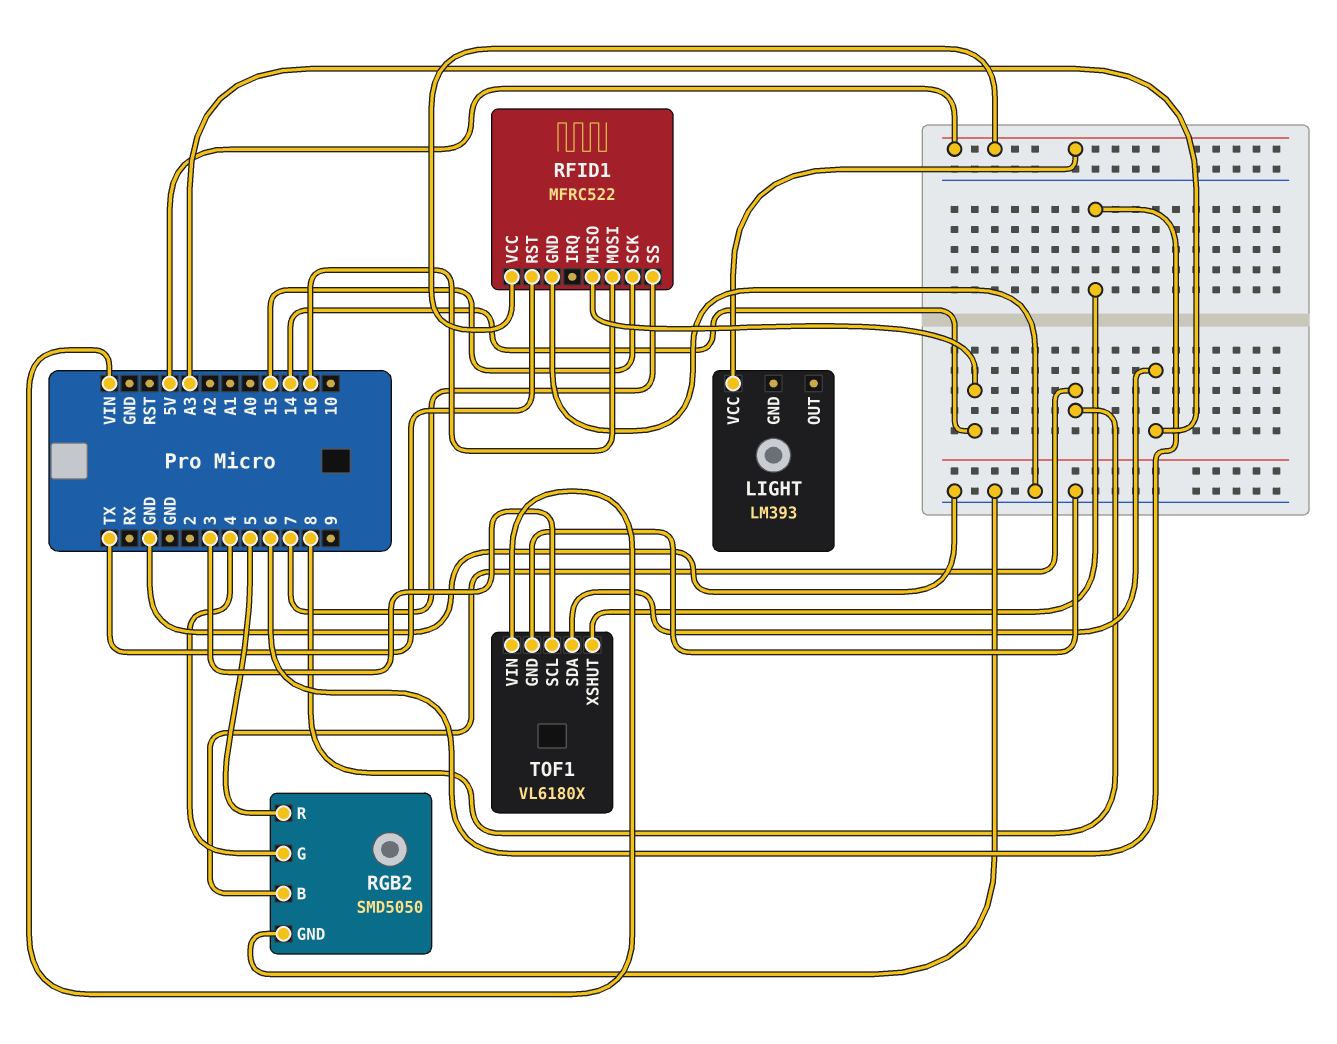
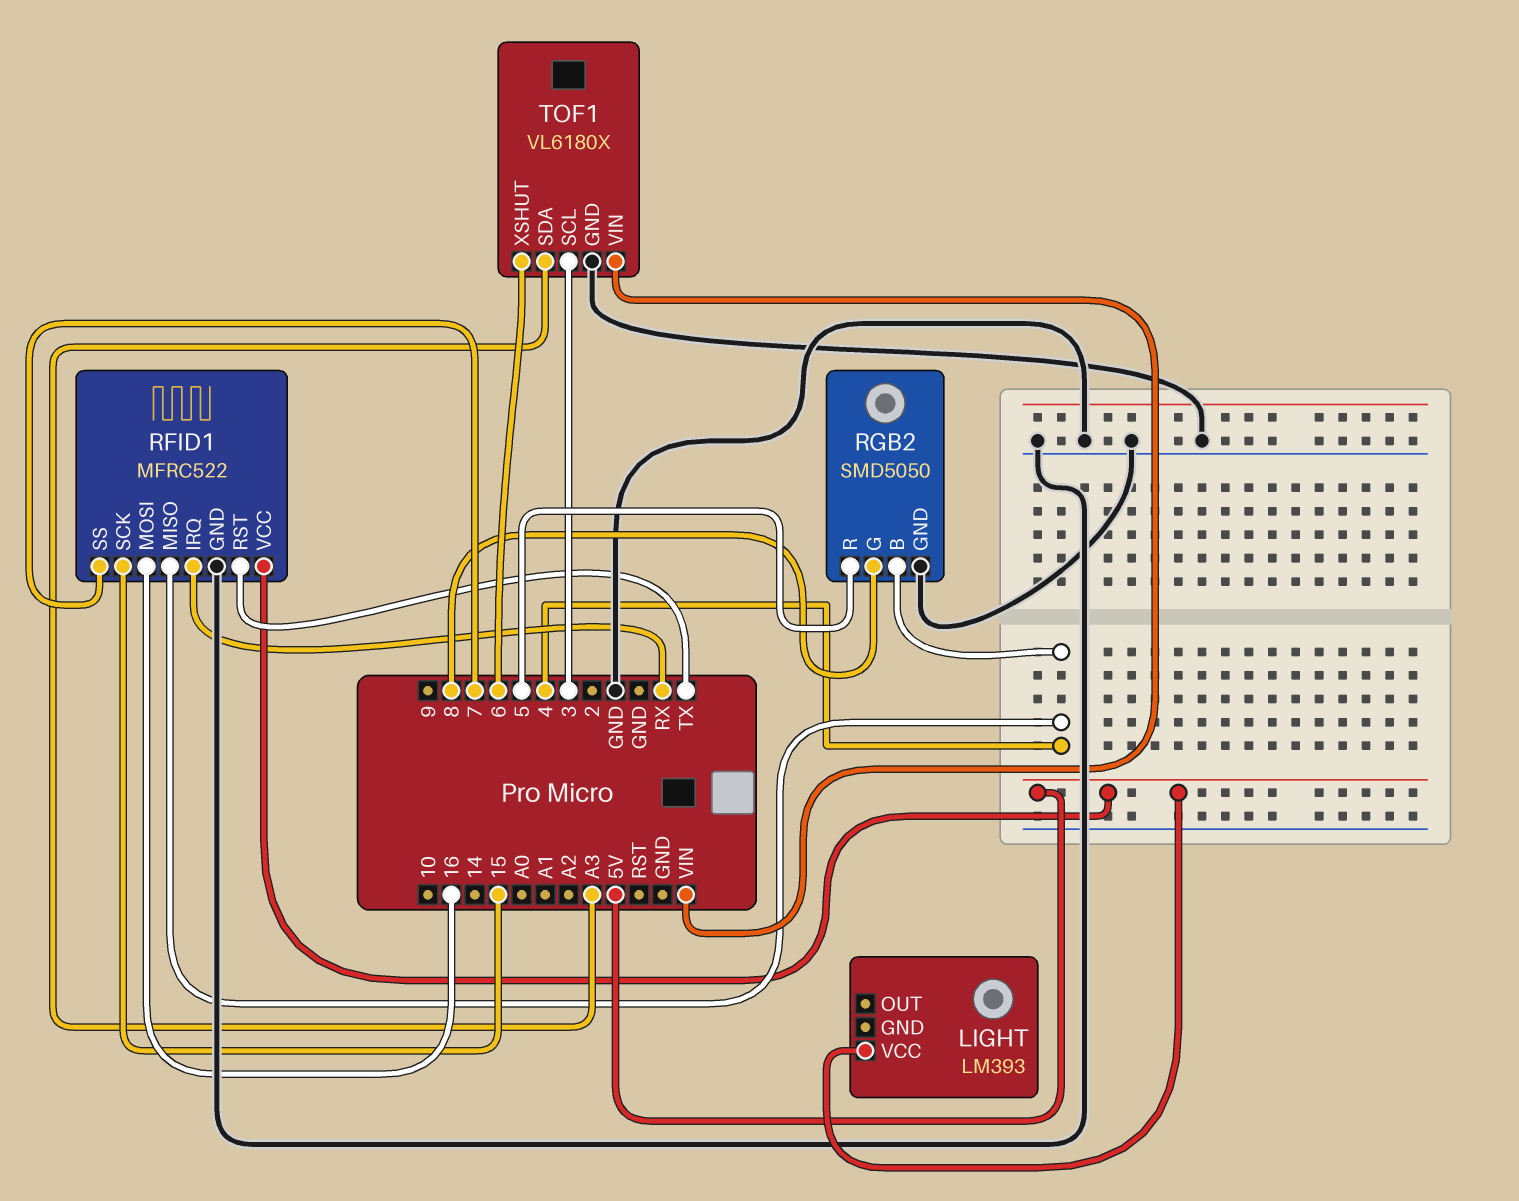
RFID1 pin IRQ: none -> RX
RFID1 pin MISO: 14 -> 4
RGB2 pin B: 8 -> 4
RGB2 pin G: 4 -> 8

